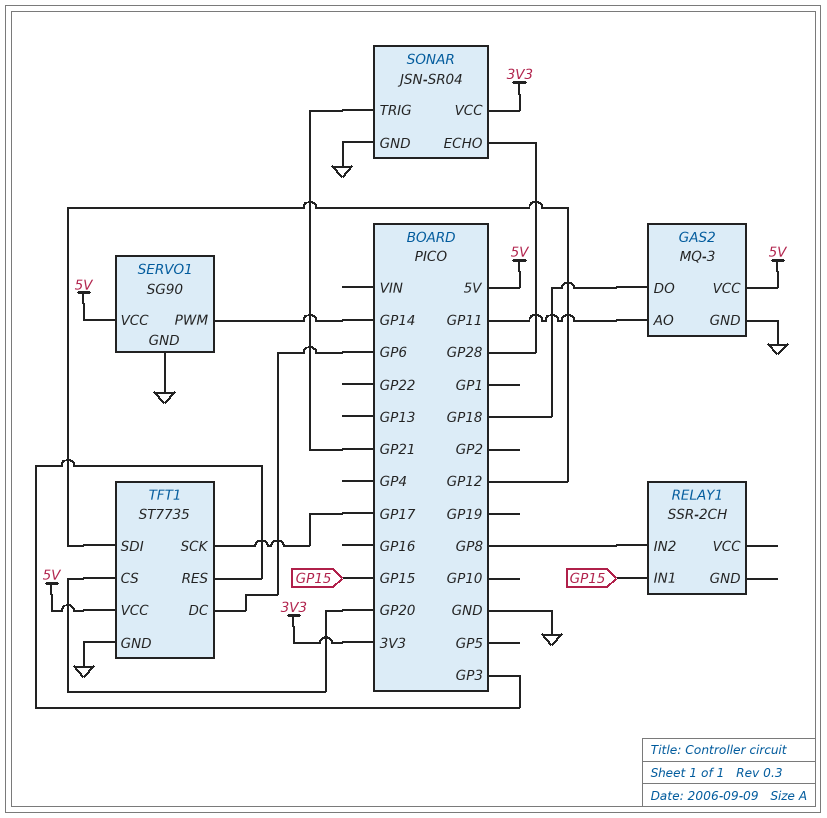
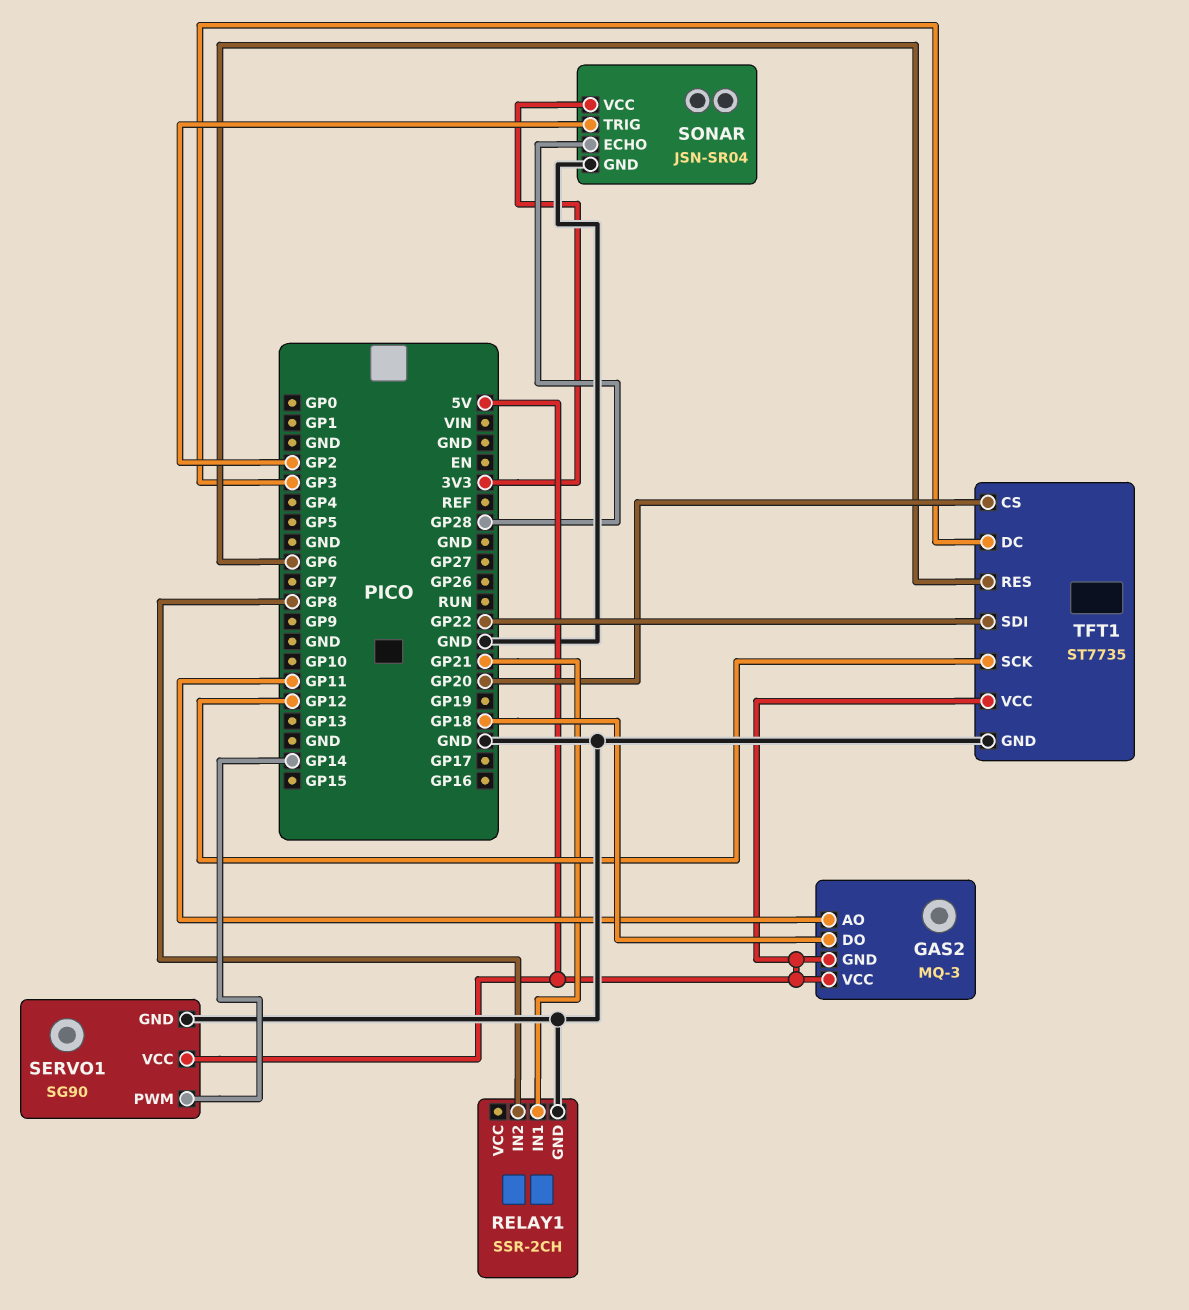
GAS2 pin GND: GND -> 5V
RELAY1 pin GND: none -> GND
RELAY1 pin IN1: GP15 -> GP21
SONAR pin TRIG: GP21 -> GP2
TFT1 pin DC: GP6 -> GP3
TFT1 pin RES: GP3 -> GP6
TFT1 pin SCK: GP17 -> GP12
TFT1 pin SDI: GP12 -> GP22

